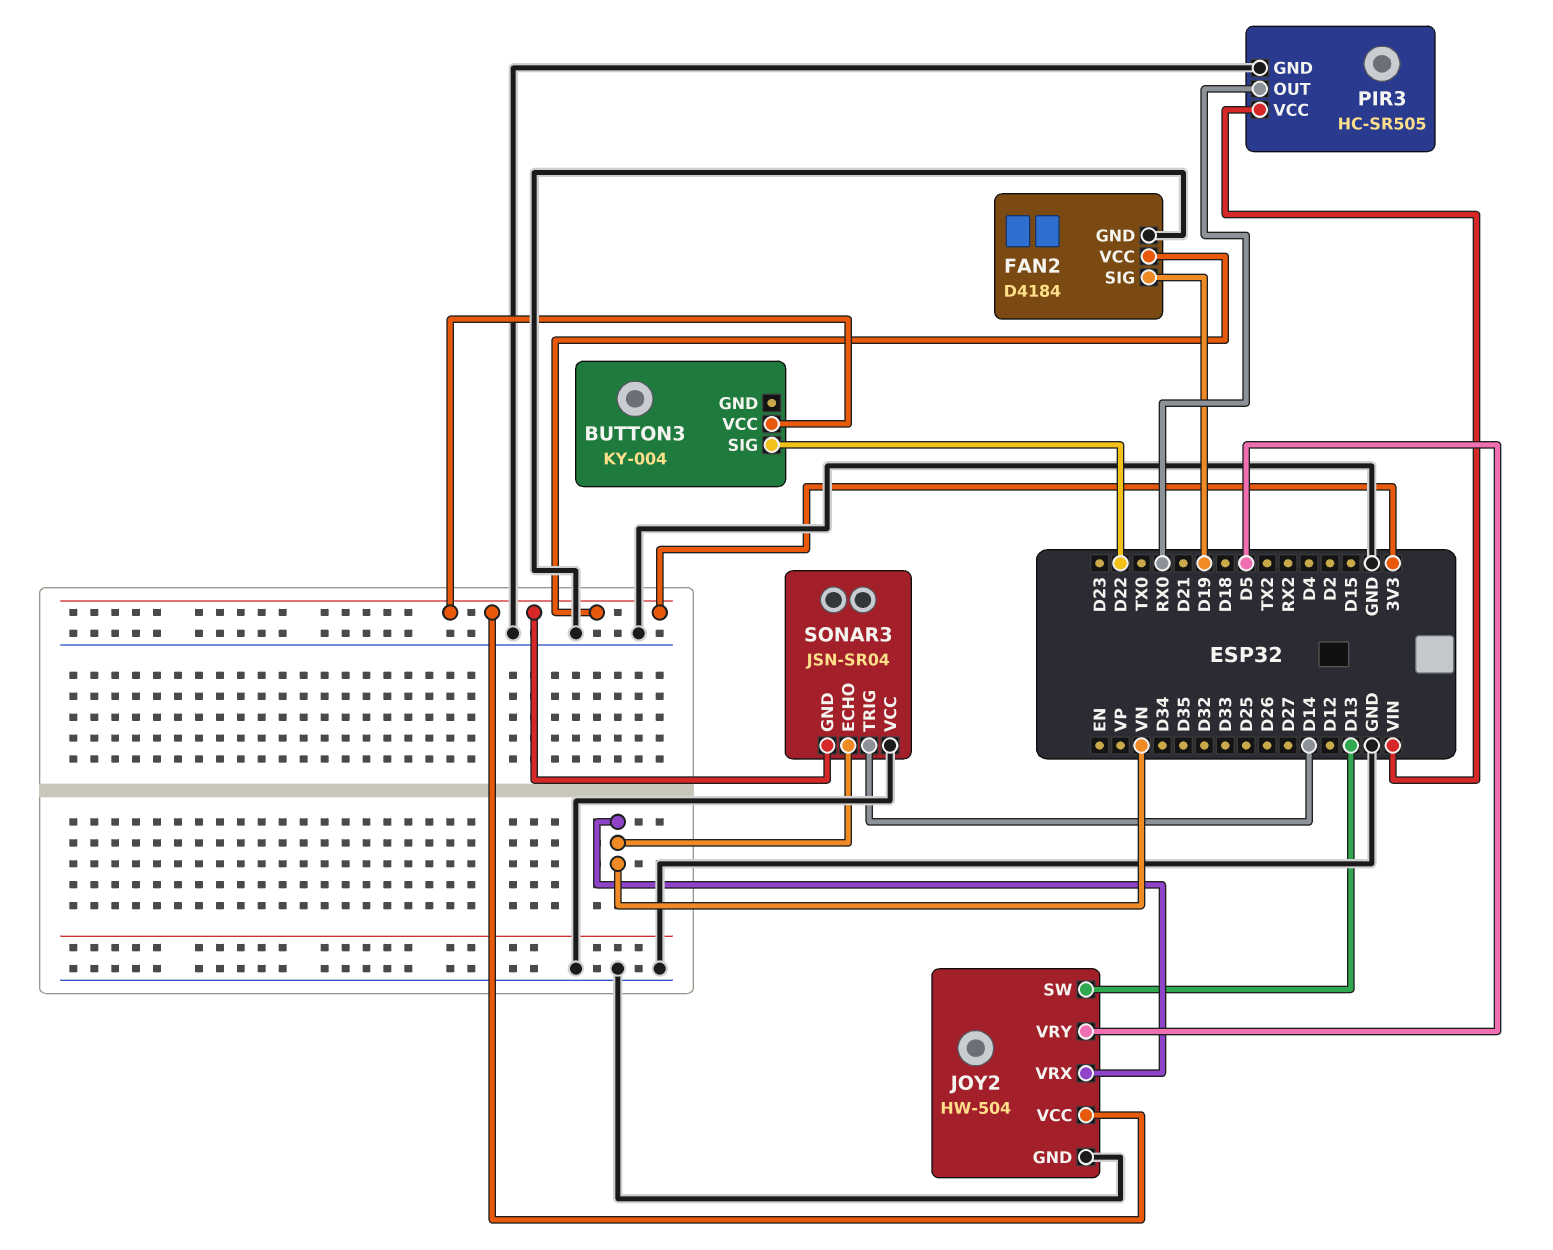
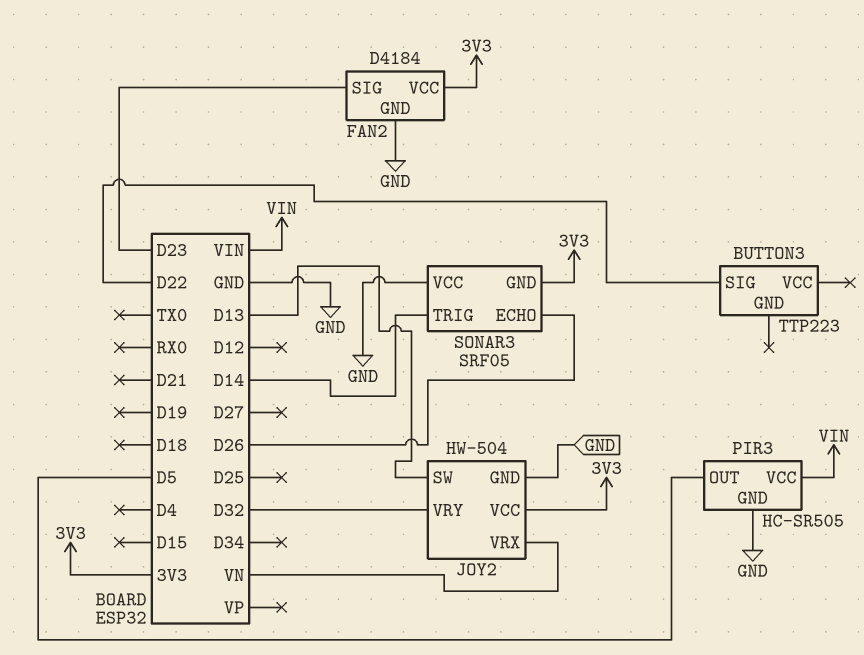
BUTTON3: KY-004 -> TTP223
BUTTON3 pin VCC: 3V3 -> none
FAN2 pin SIG: D19 -> D23
JOY2 pin VRY: D5 -> D32
PIR3 pin OUT: RX0 -> D5
SONAR3: JSN-SR04 -> SRF05
SONAR3 pin ECHO: VN -> D26

